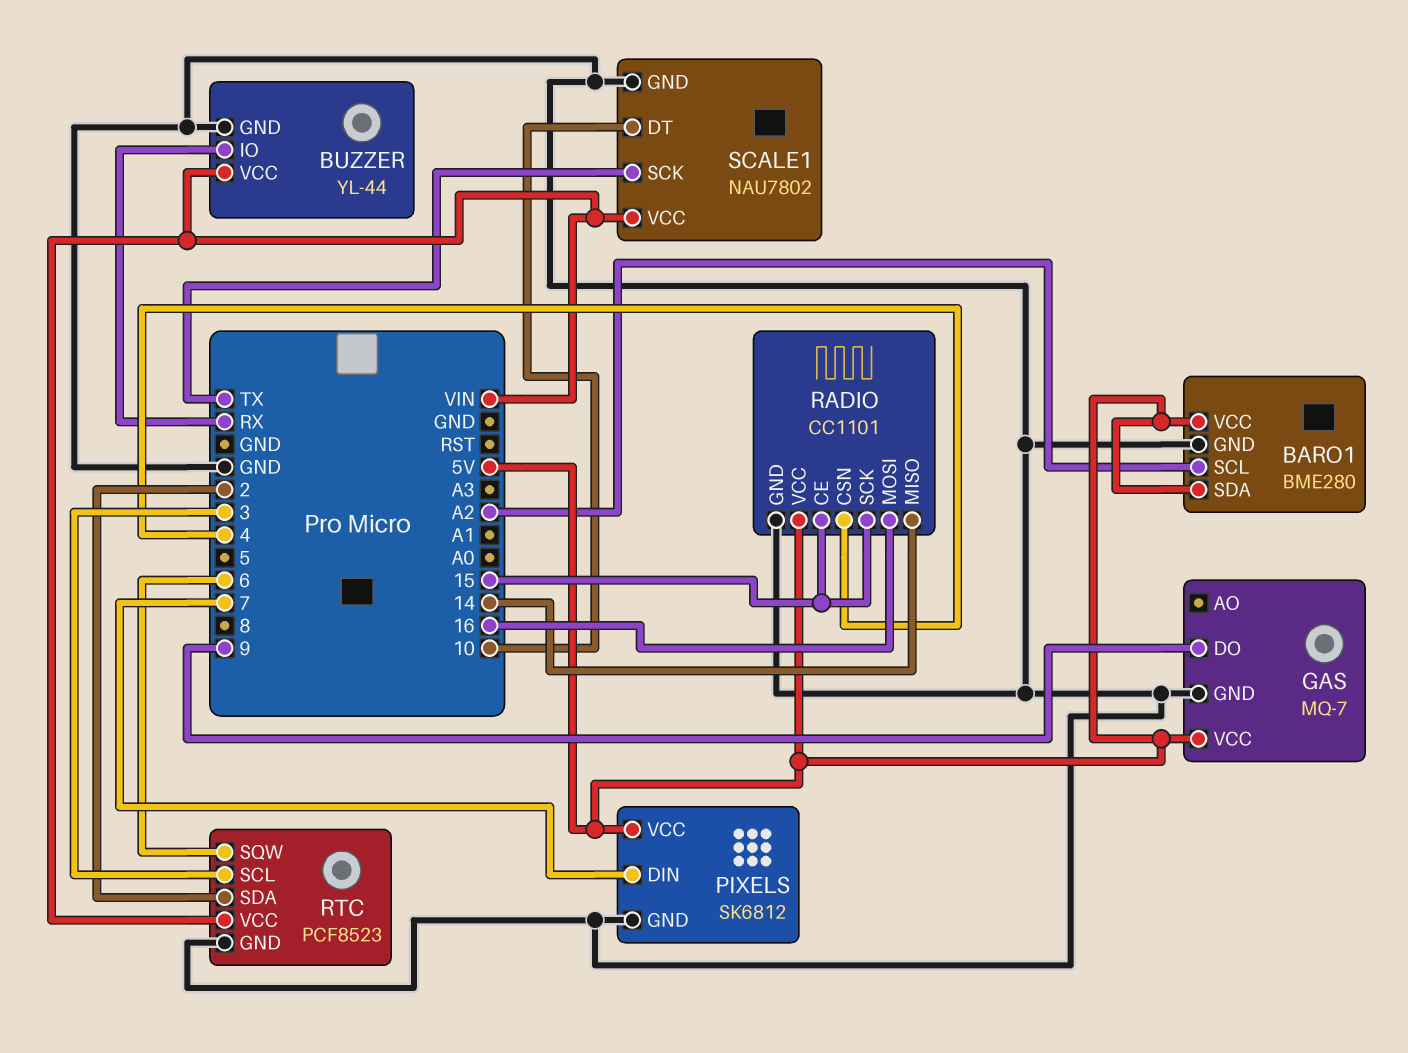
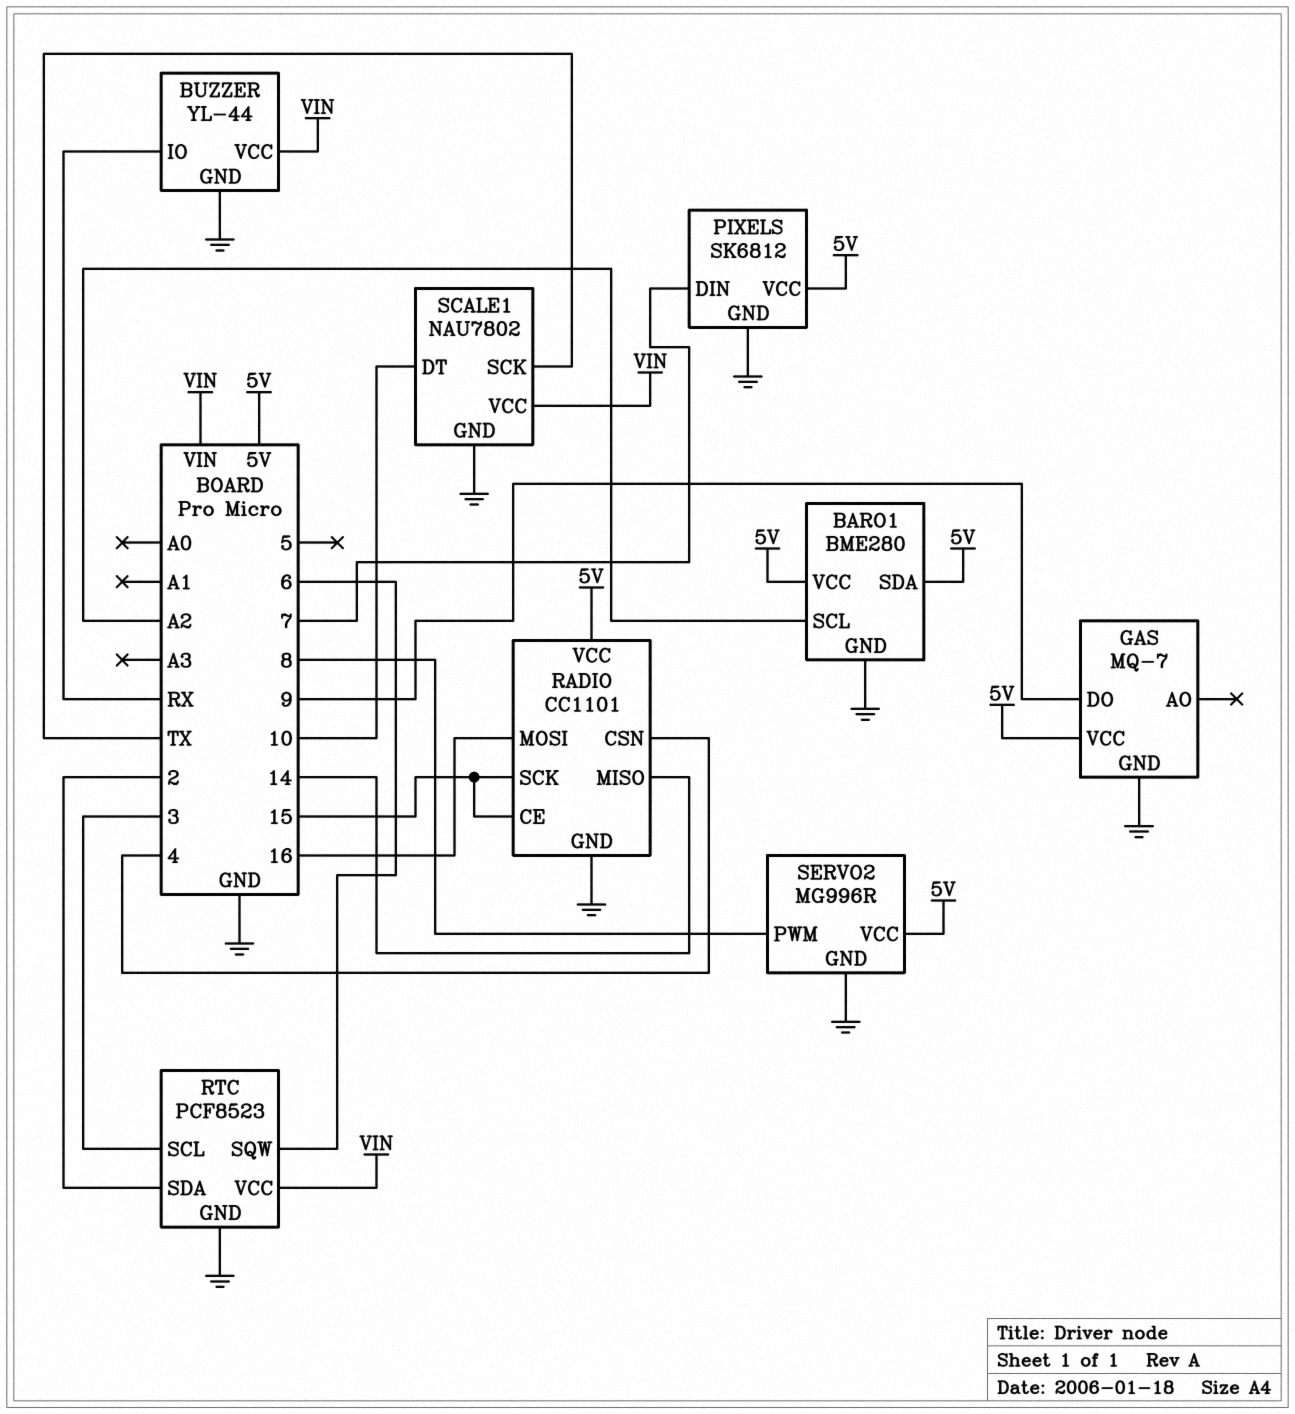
SERVO2: none -> MG996R
SERVO2 pin GND: none -> GND
SERVO2 pin PWM: none -> 8
SERVO2 pin VCC: none -> 5V

